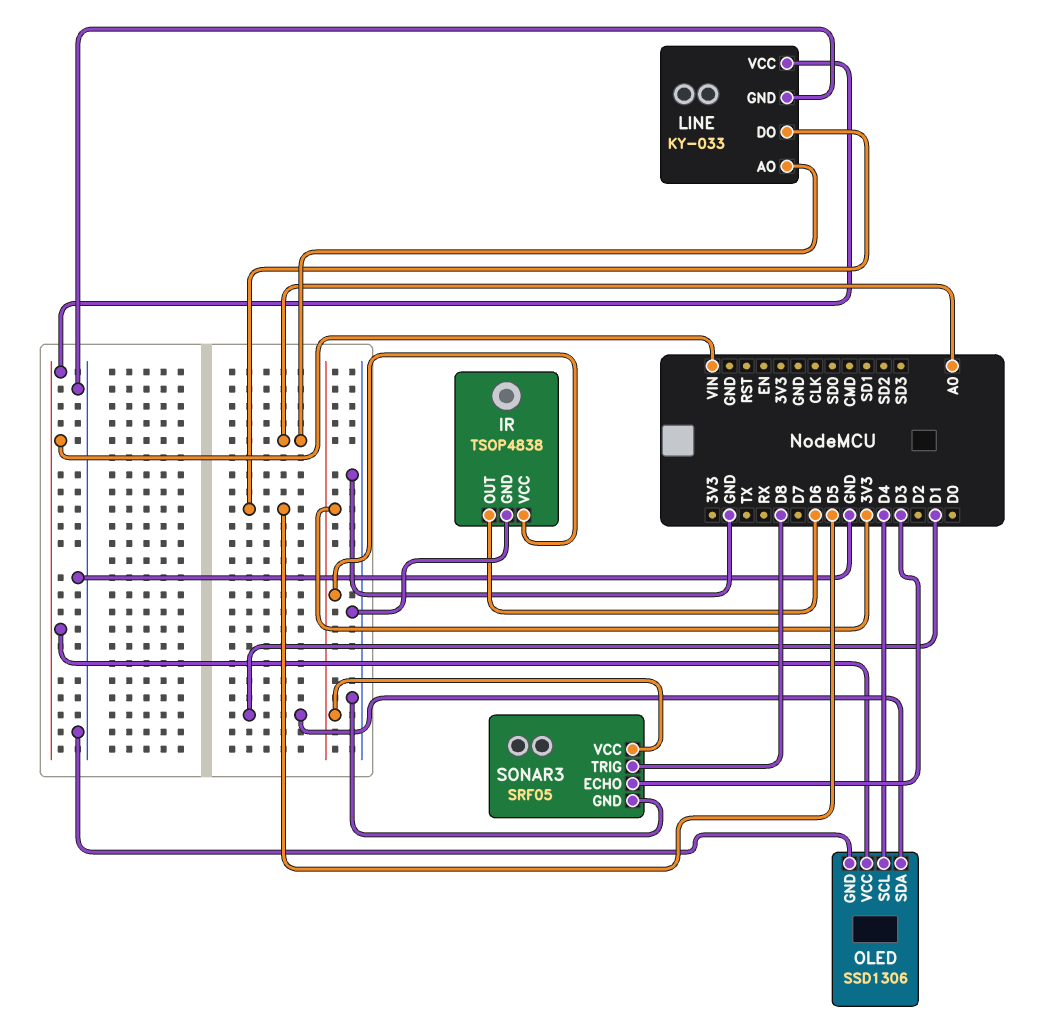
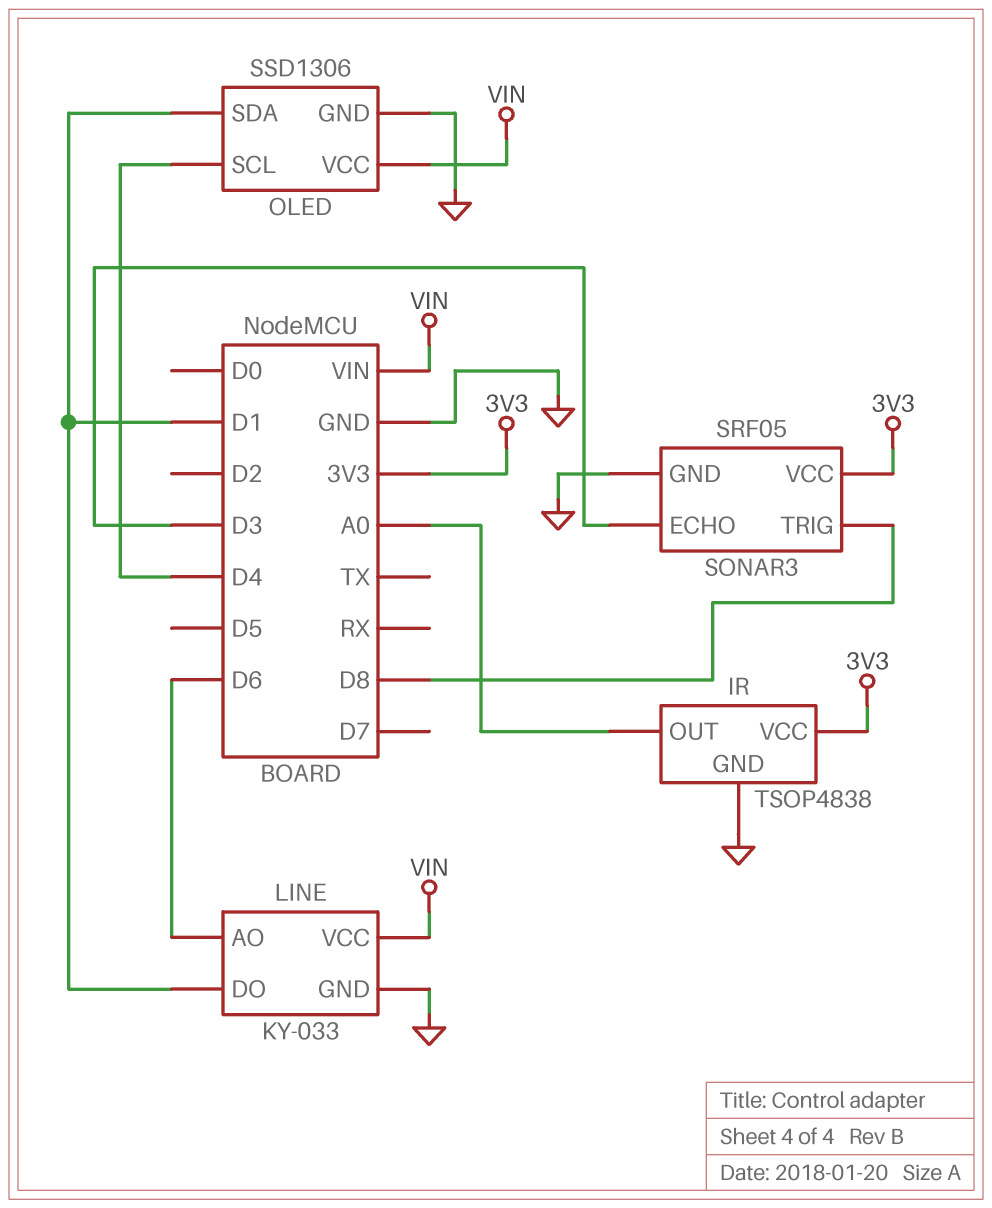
IR pin OUT: D6 -> A0
LINE pin AO: A0 -> D6
LINE pin DO: D5 -> D1

